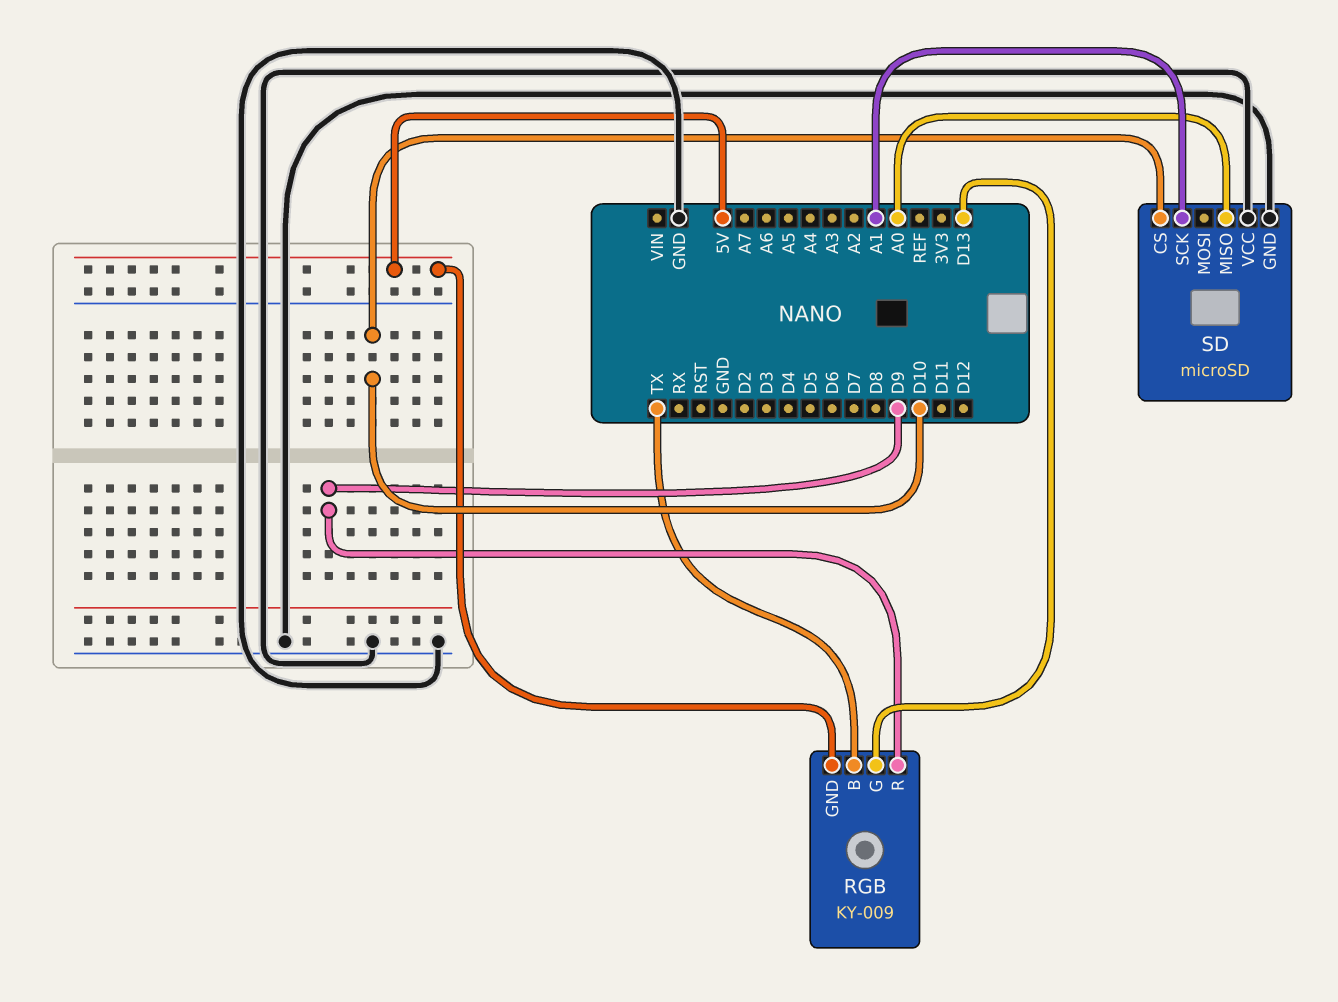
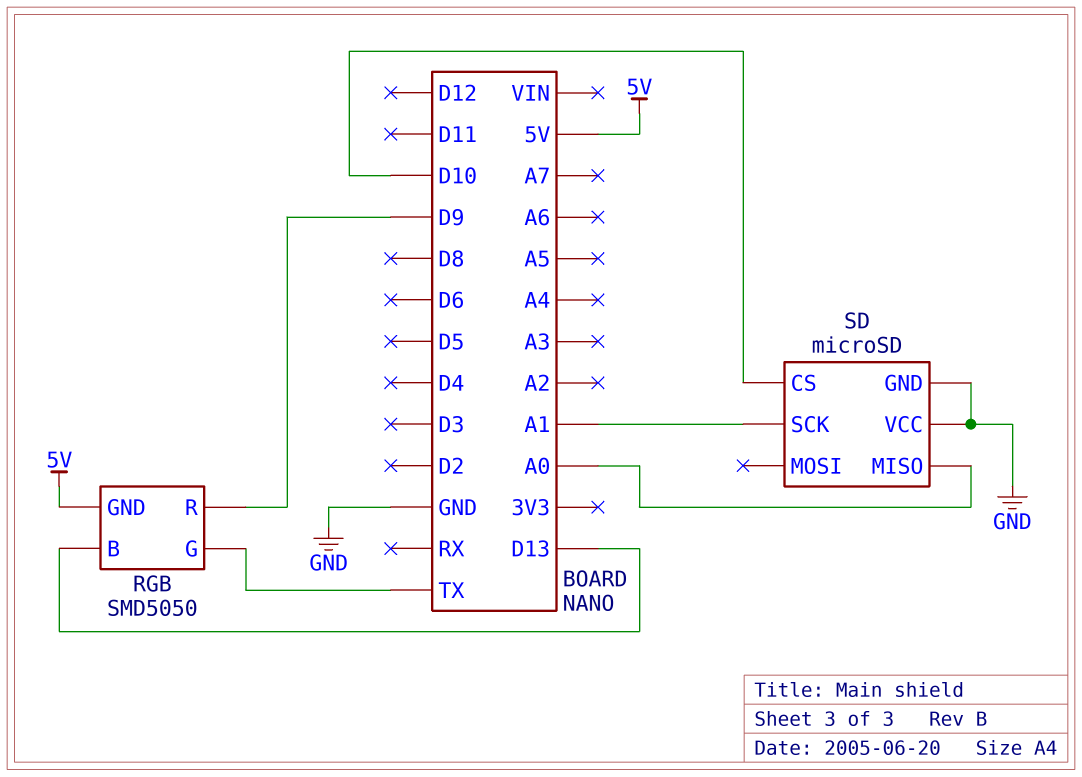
RGB: KY-009 -> SMD5050
RGB pin B: TX -> D13
RGB pin G: D13 -> TX

